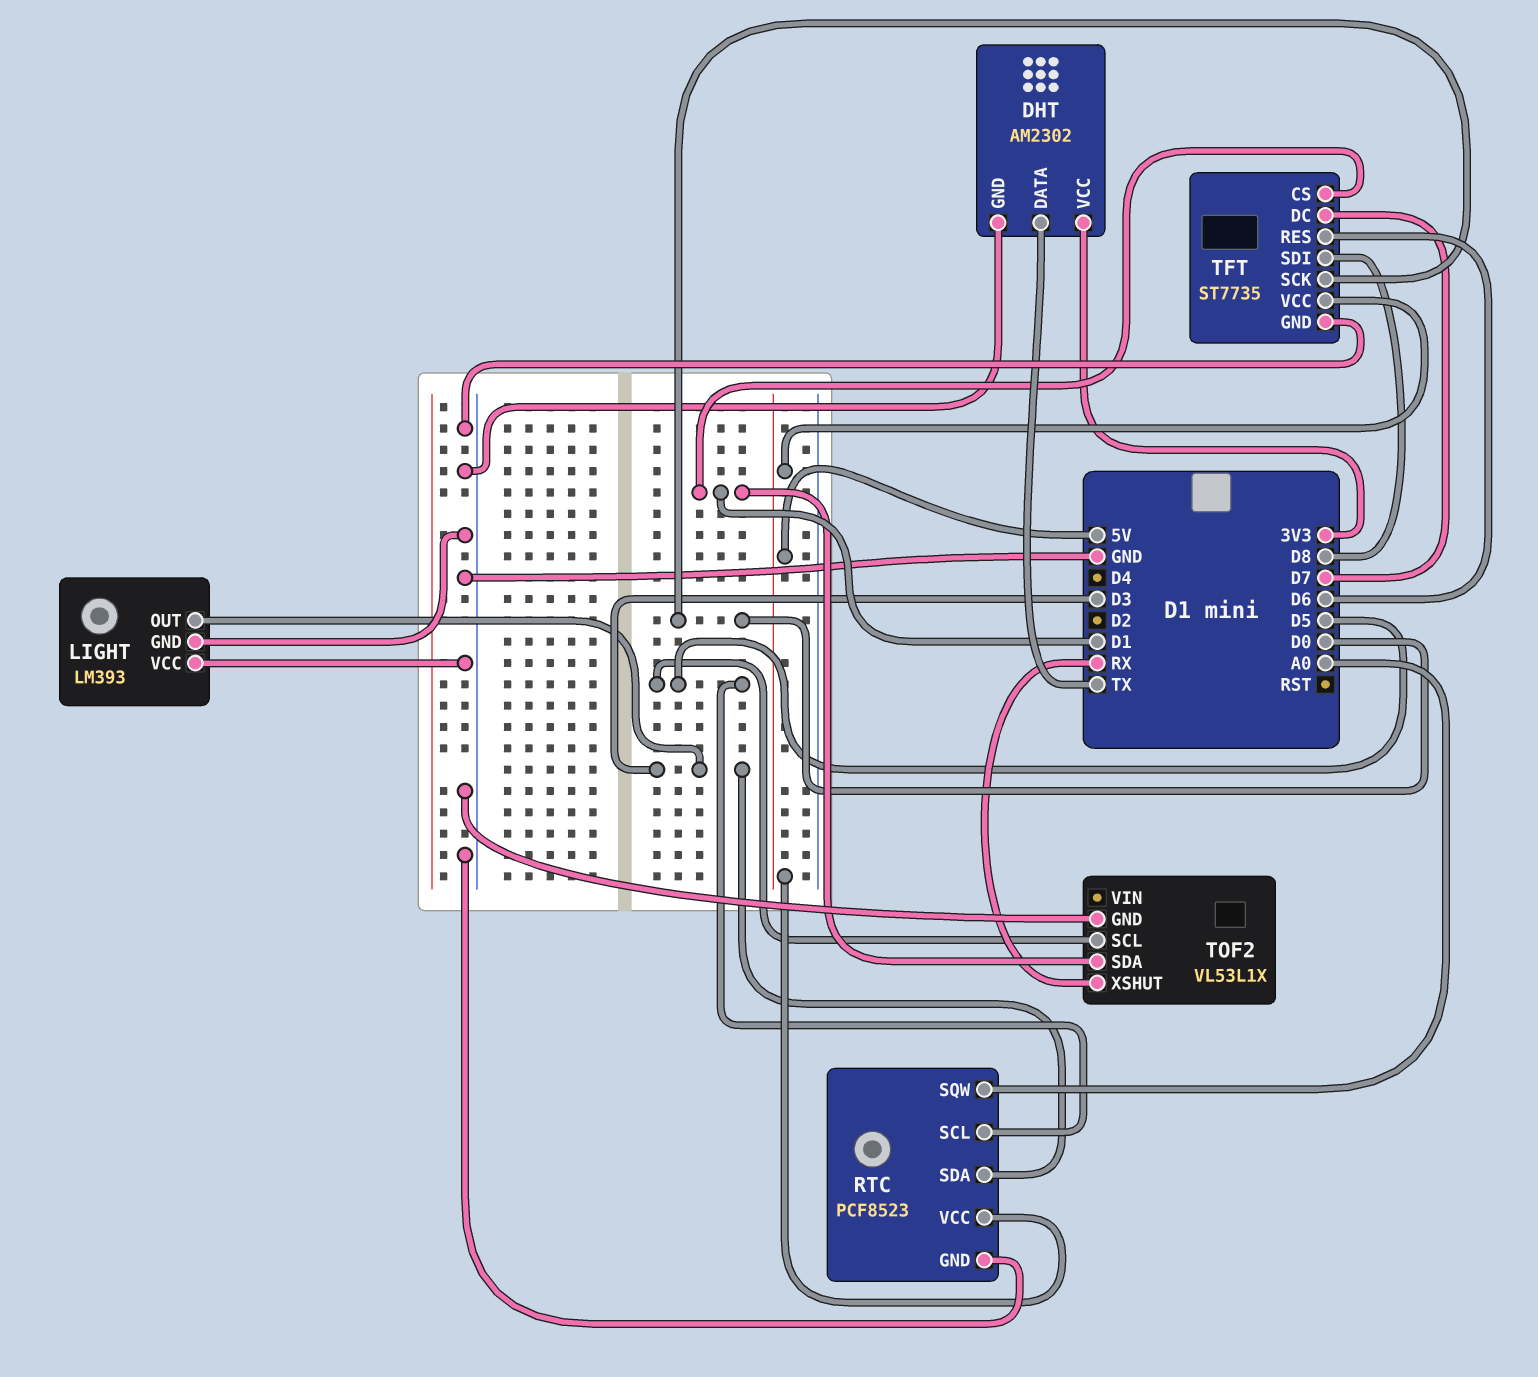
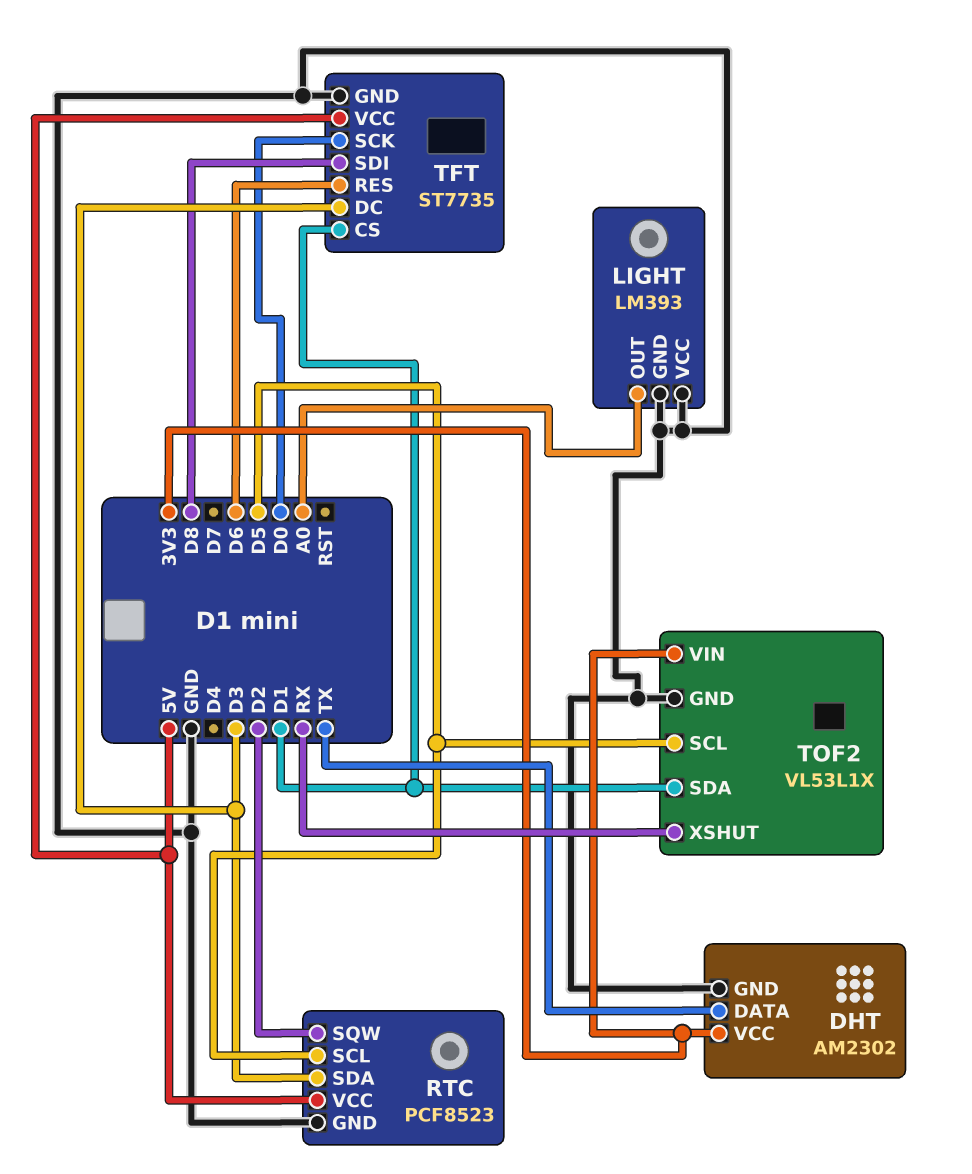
LIGHT pin OUT: D3 -> A0
RTC pin SQW: A0 -> D2
TFT pin DC: D7 -> D3
TOF2 pin VIN: none -> 3V3

